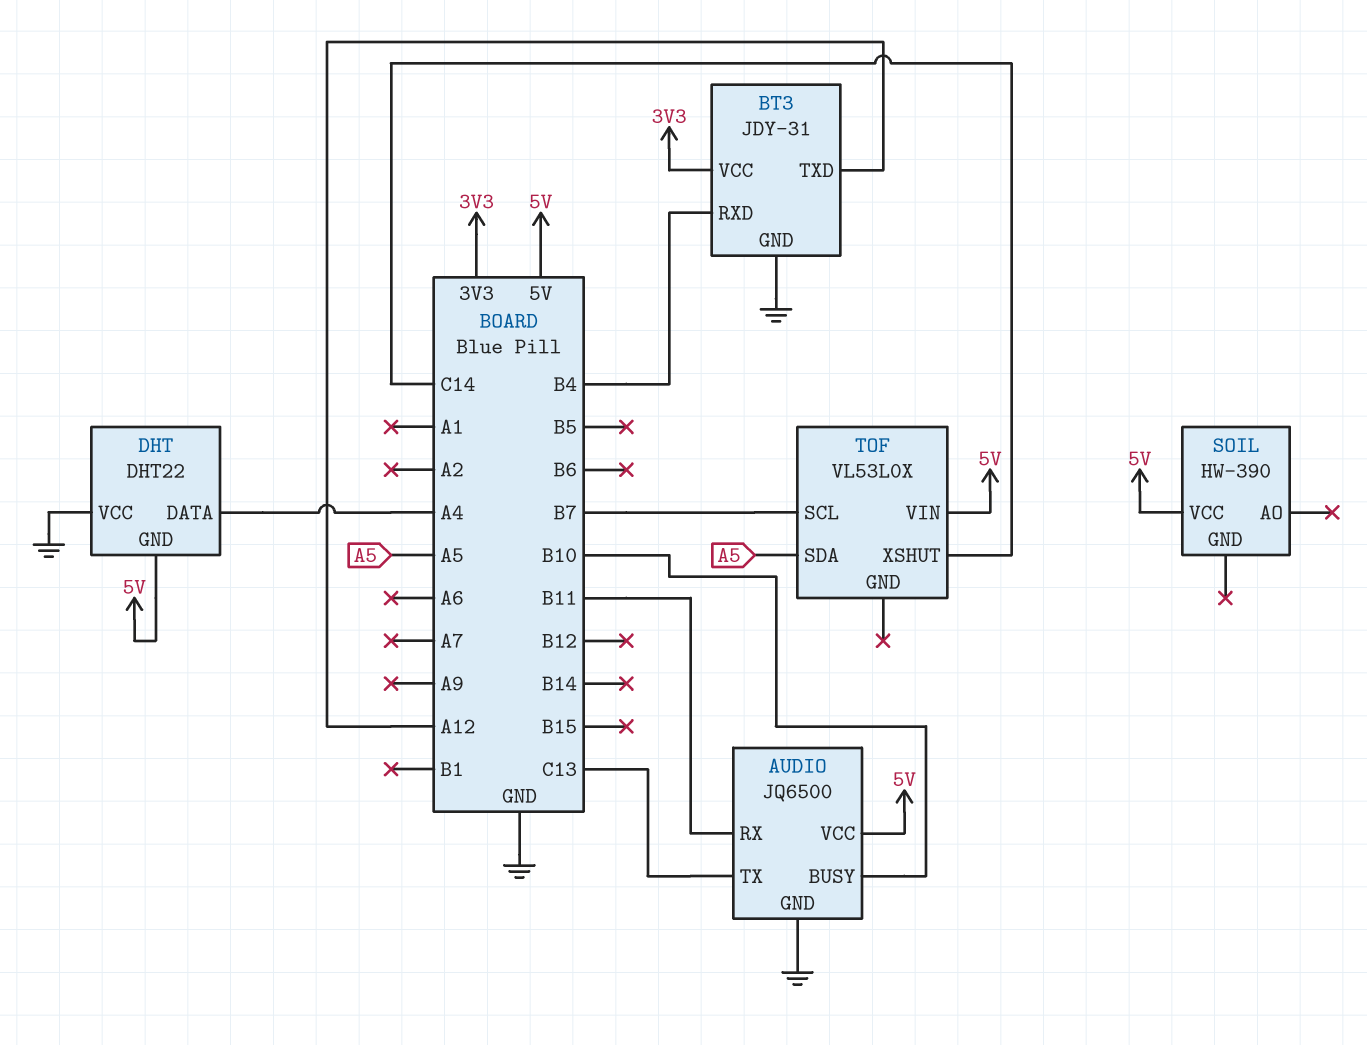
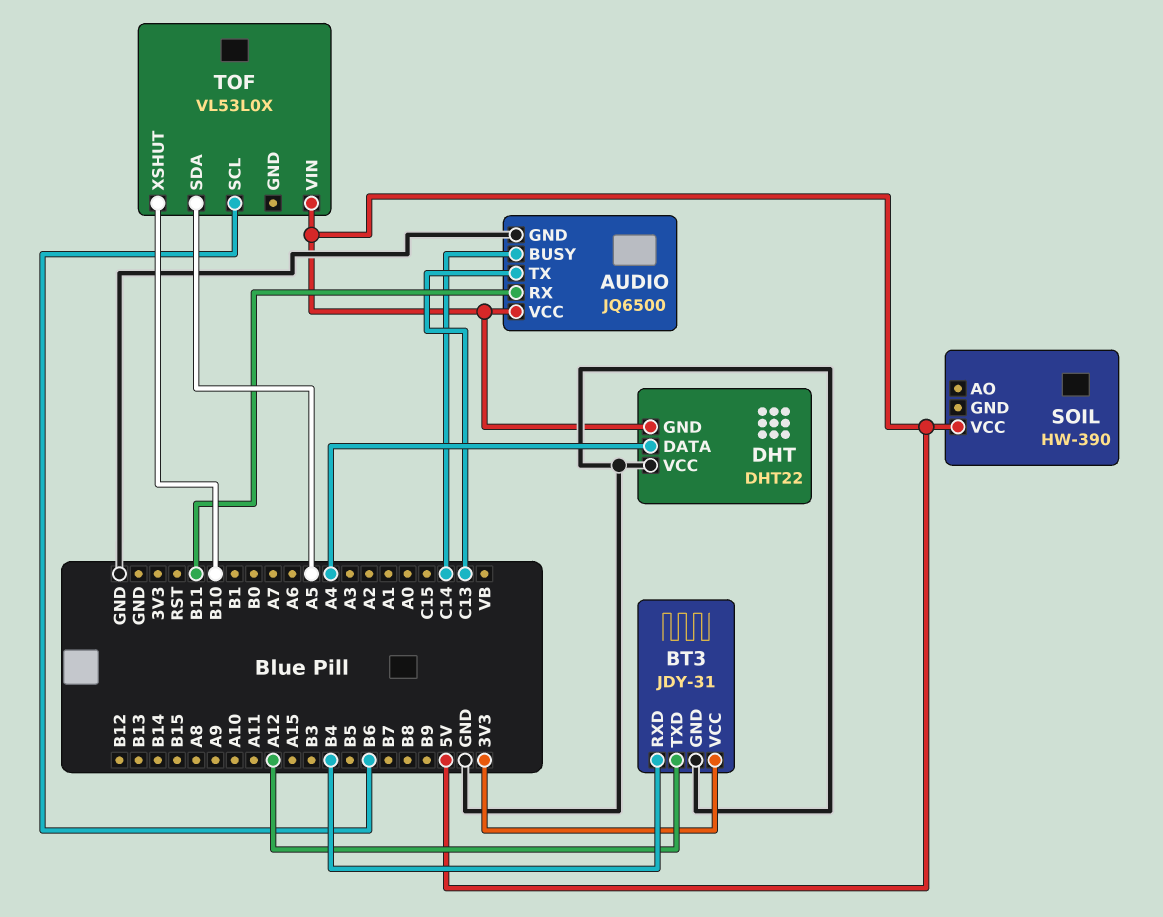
AUDIO pin BUSY: B10 -> C14
TOF pin SCL: B7 -> B6
TOF pin XSHUT: C14 -> B10

